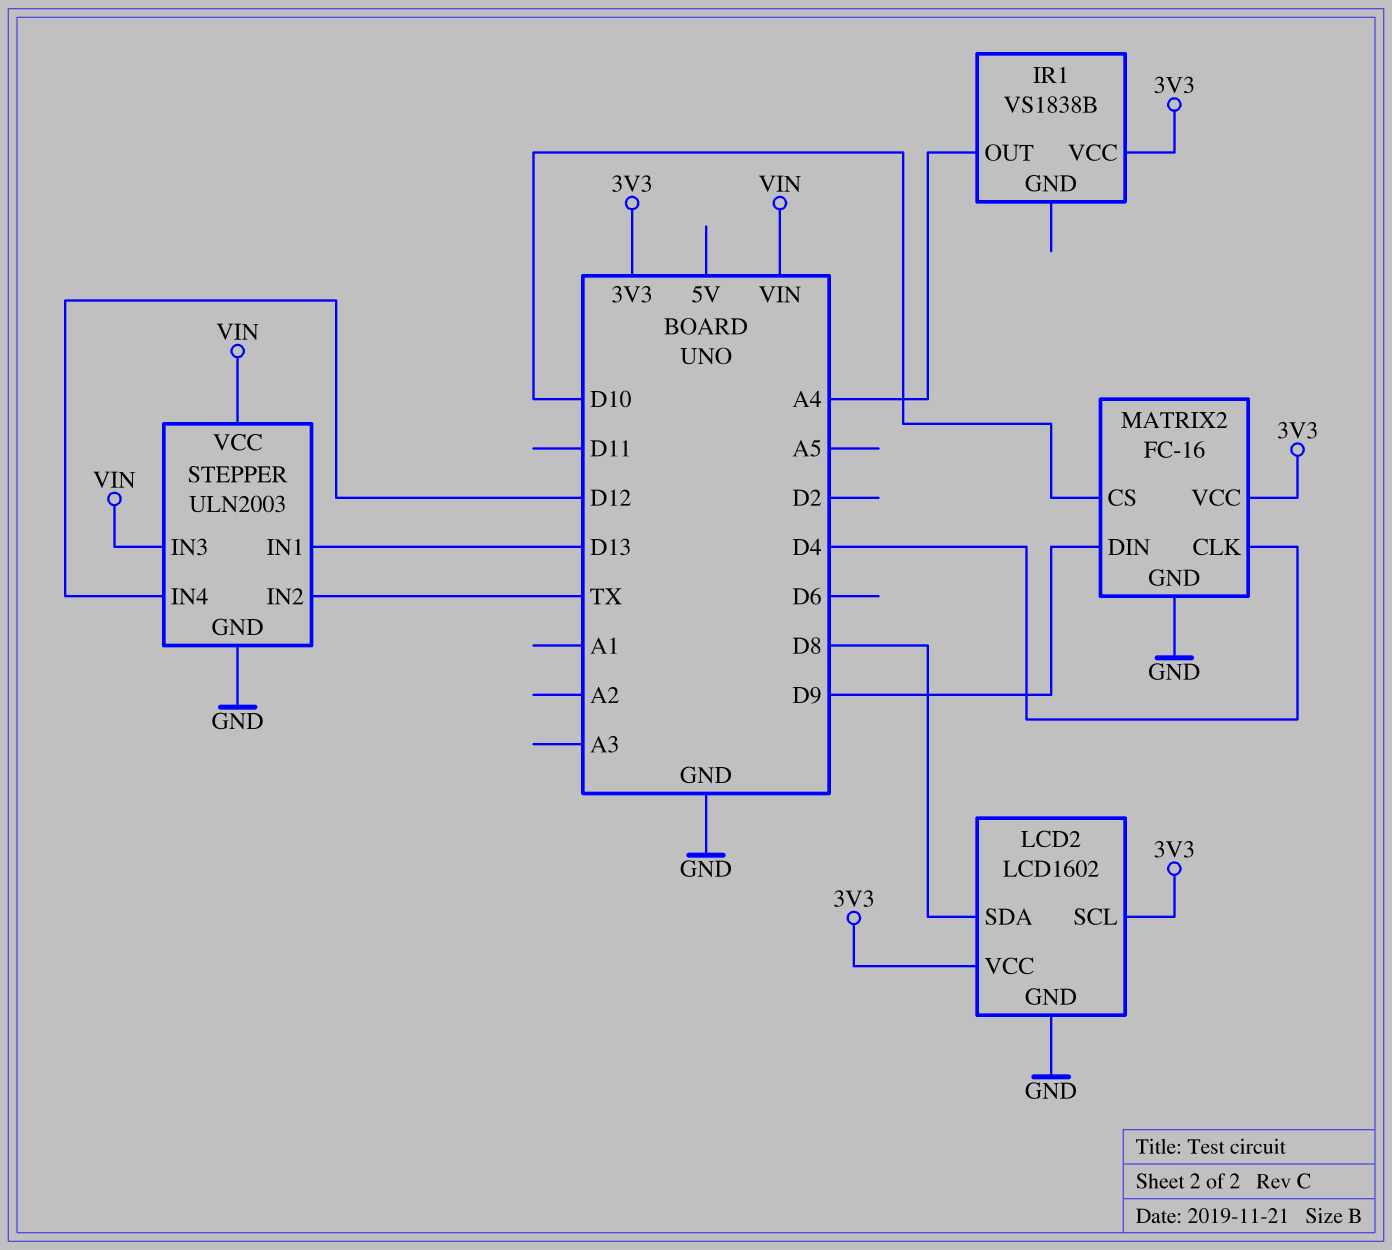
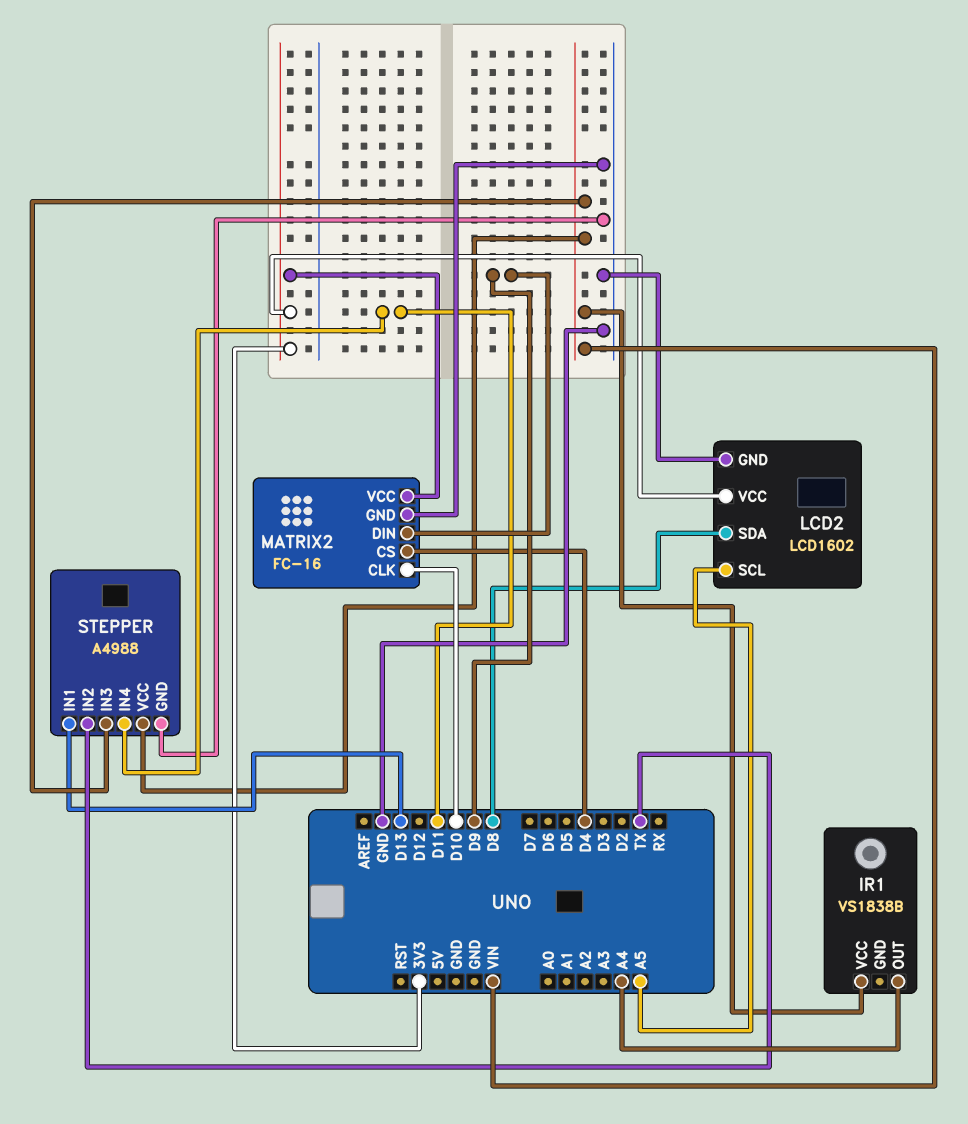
IR1 pin VCC: 3V3 -> VIN
LCD2 pin SCL: 3V3 -> A5
MATRIX2 pin CLK: D4 -> D10
MATRIX2 pin CS: D10 -> D4
STEPPER: ULN2003 -> A4988
STEPPER pin IN4: D12 -> D11

